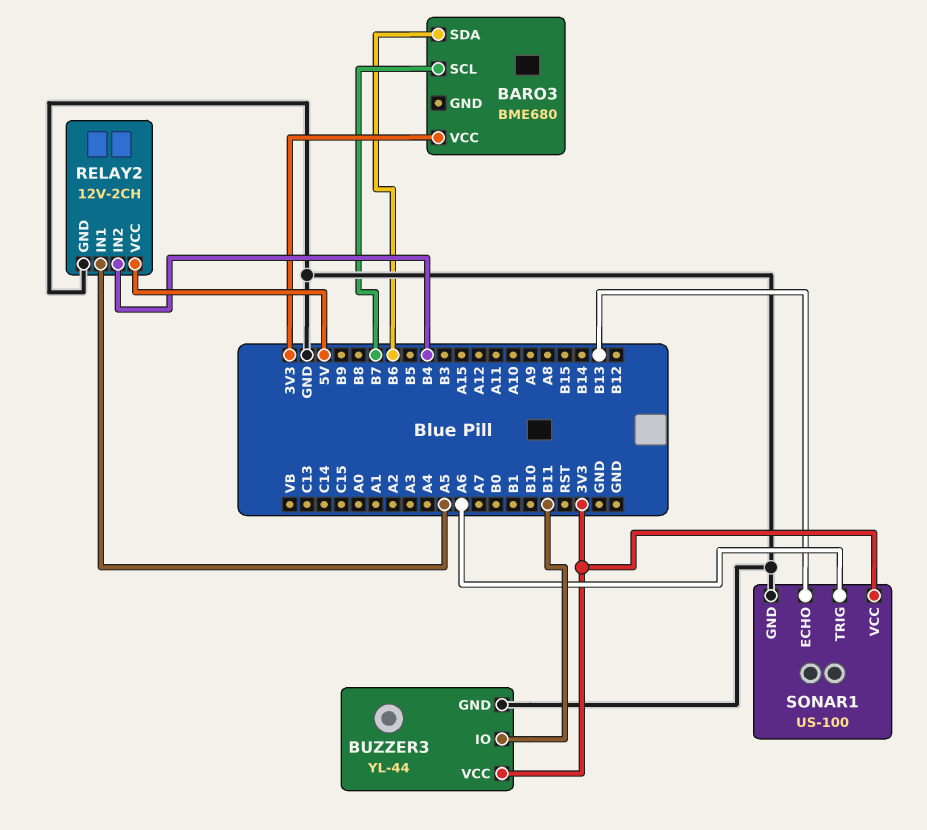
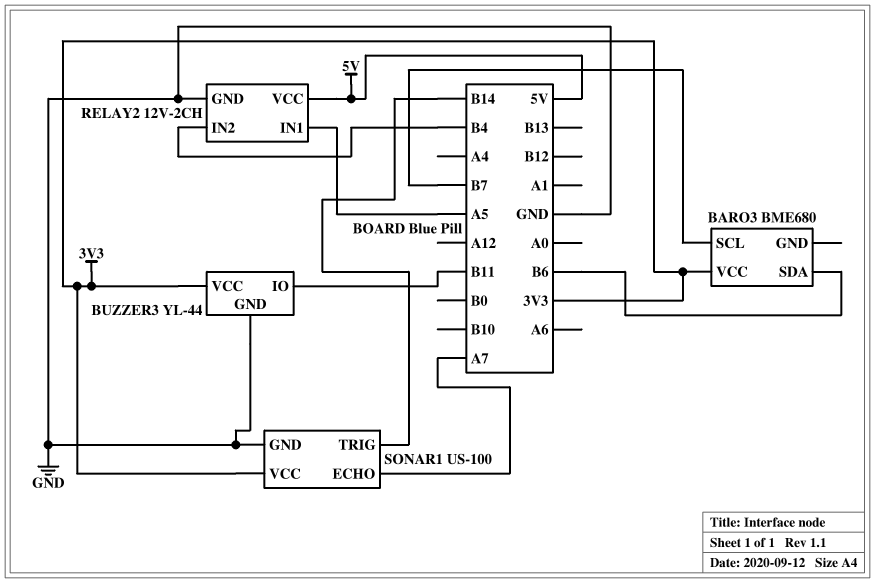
SONAR1 pin ECHO: B13 -> A7
SONAR1 pin TRIG: A6 -> B14

